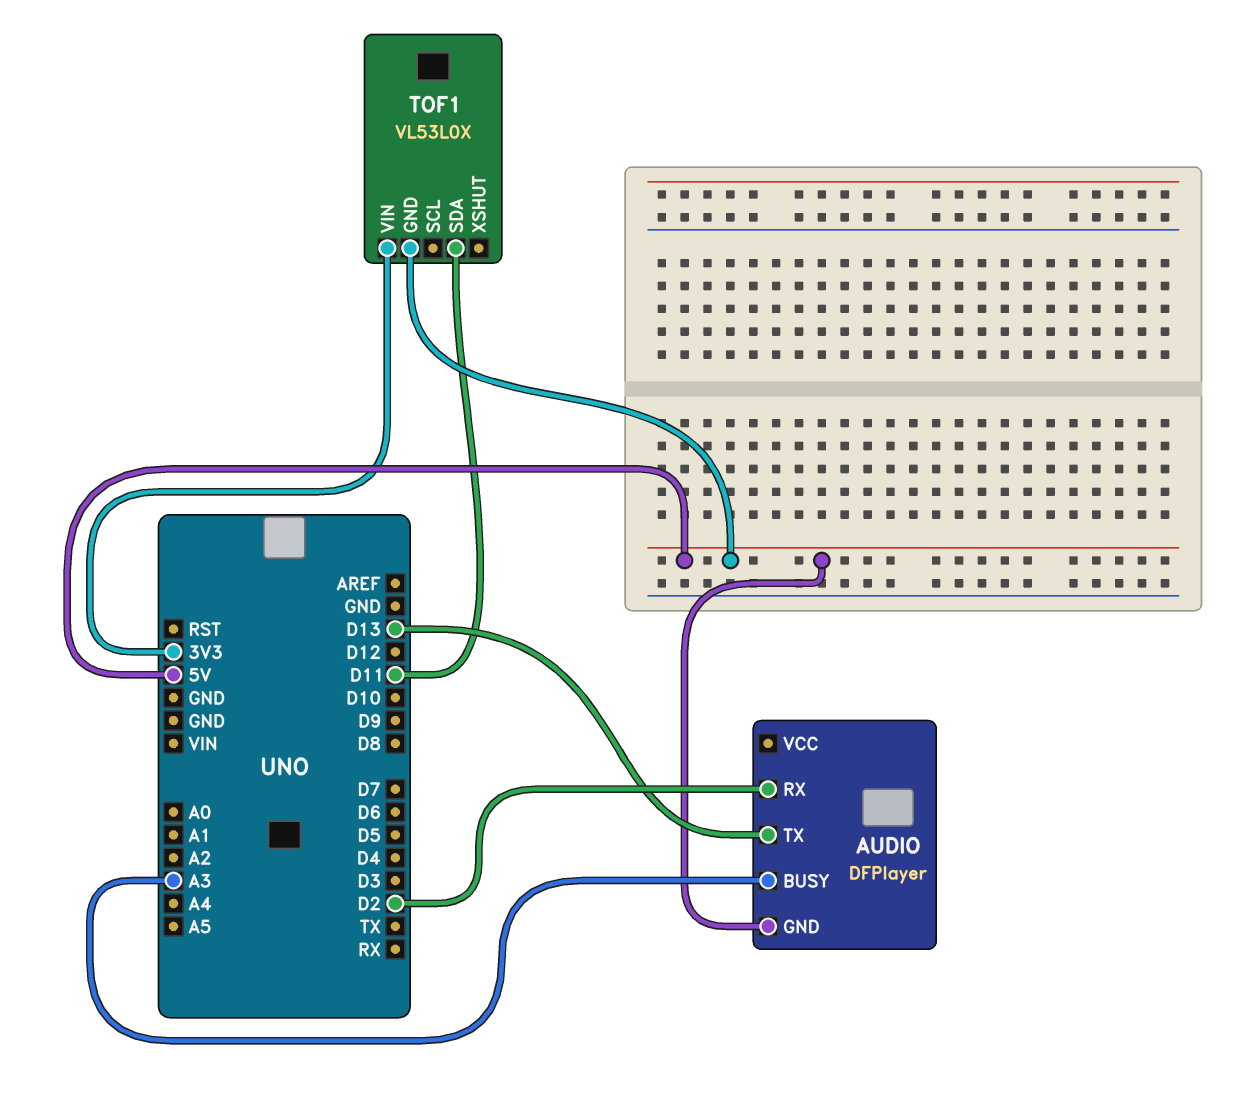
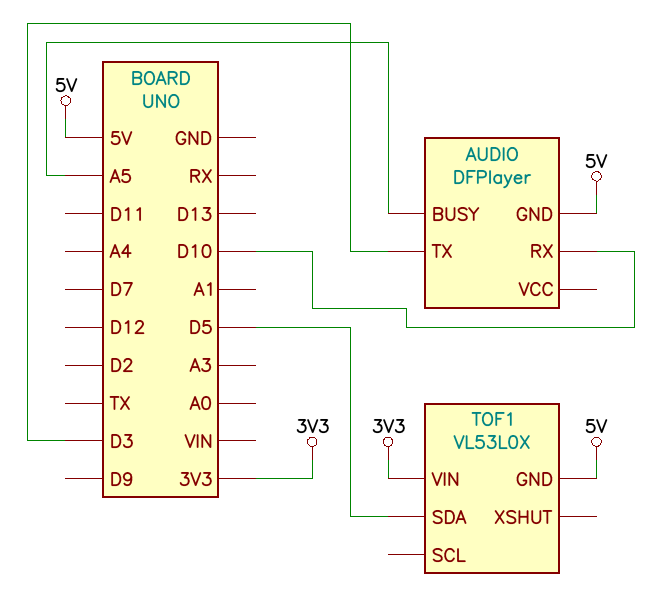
AUDIO pin BUSY: A3 -> A5
AUDIO pin RX: D2 -> D10
AUDIO pin TX: D13 -> D3
TOF1 pin SDA: D11 -> D5

